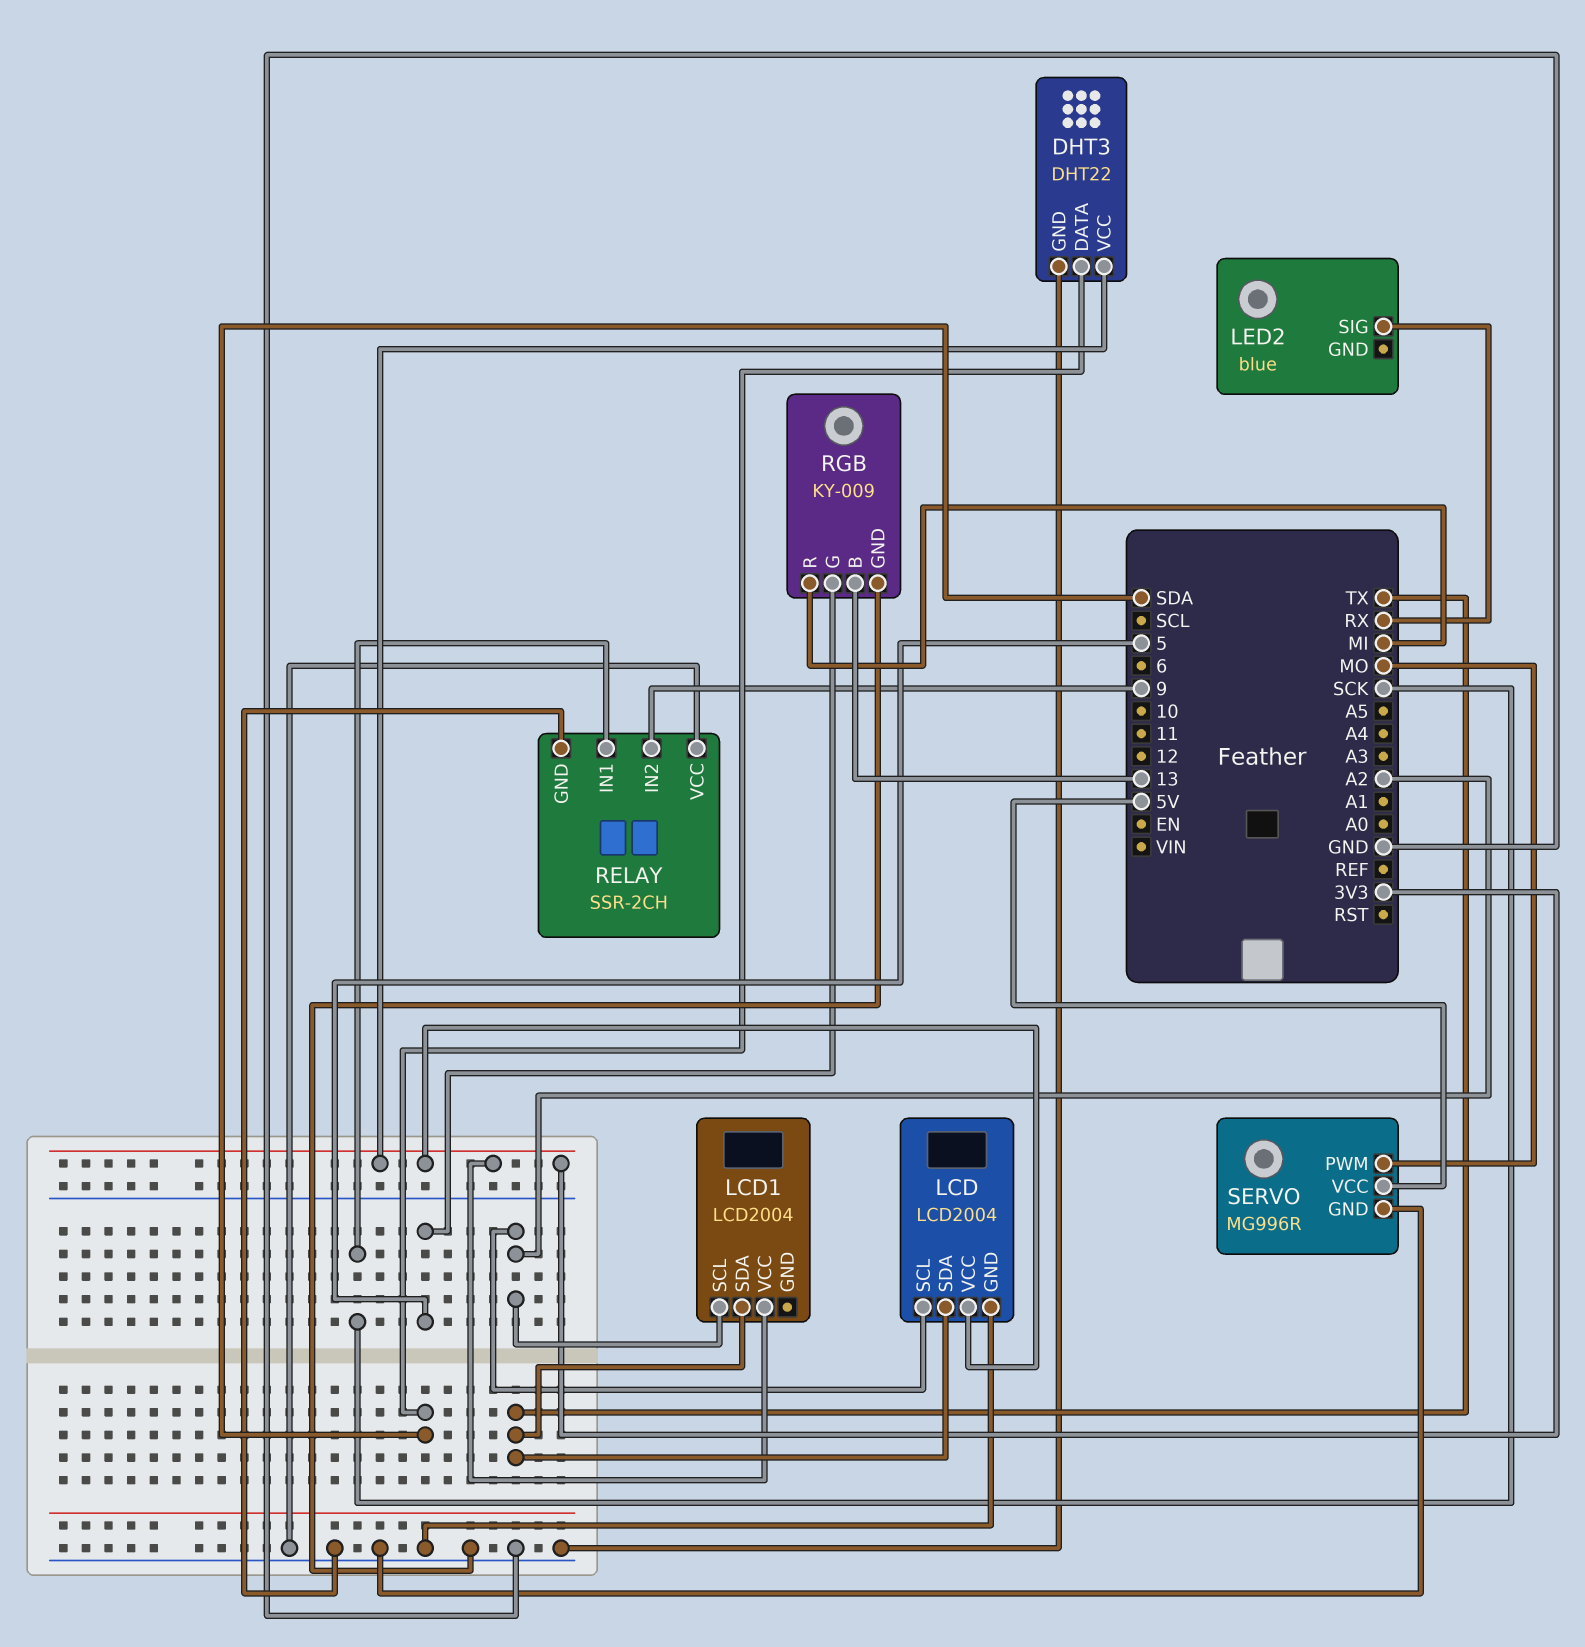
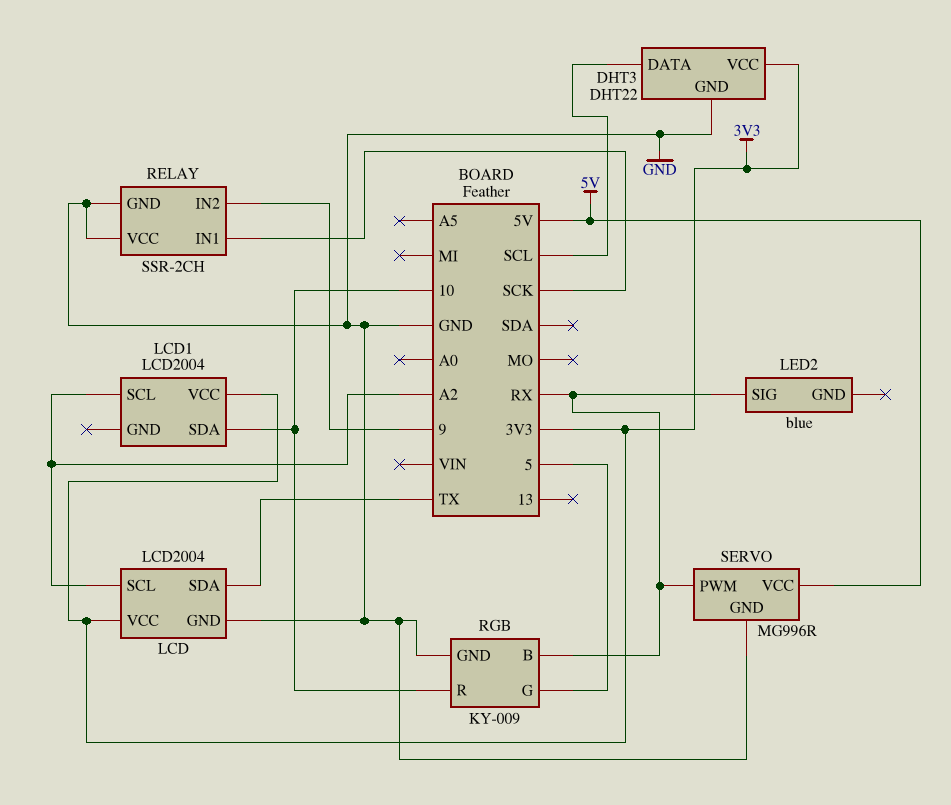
DHT3 pin DATA: SDA -> SCL
LCD1 pin SDA: TX -> 10
RGB pin B: 13 -> RX
RGB pin R: MI -> 10
SERVO pin PWM: MO -> RX

